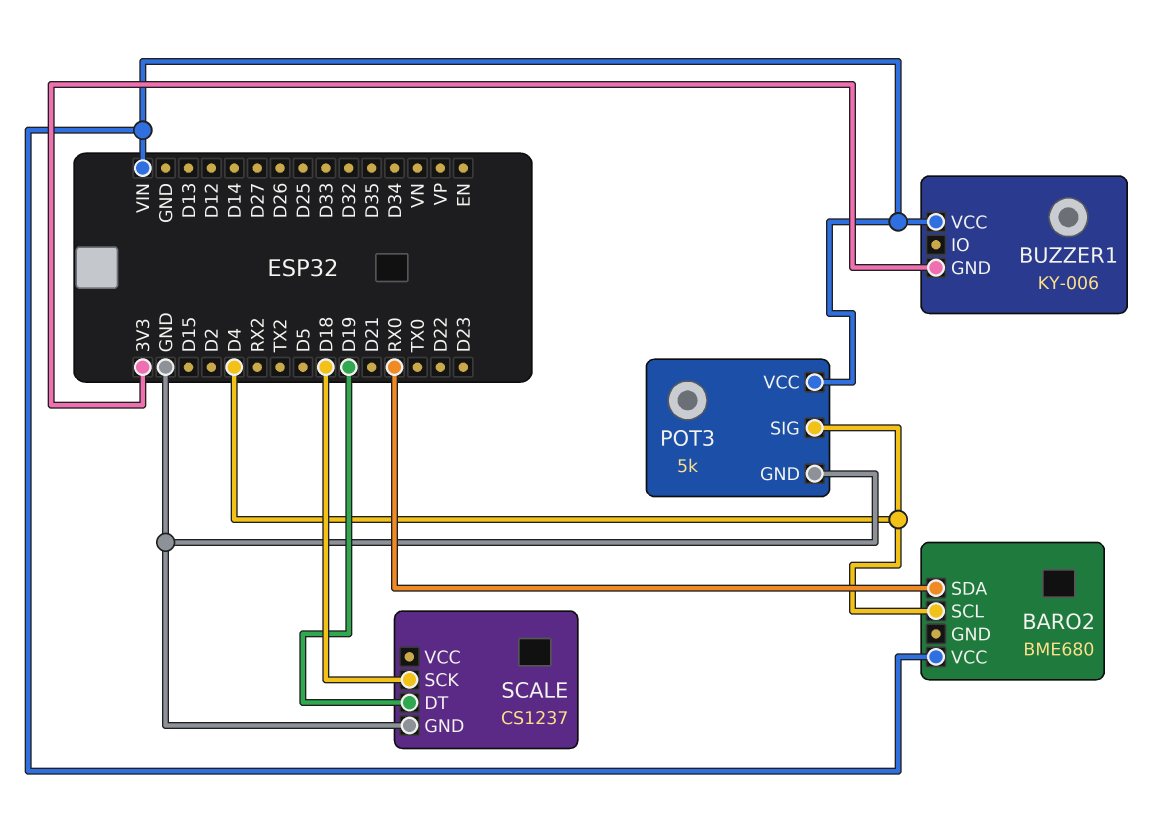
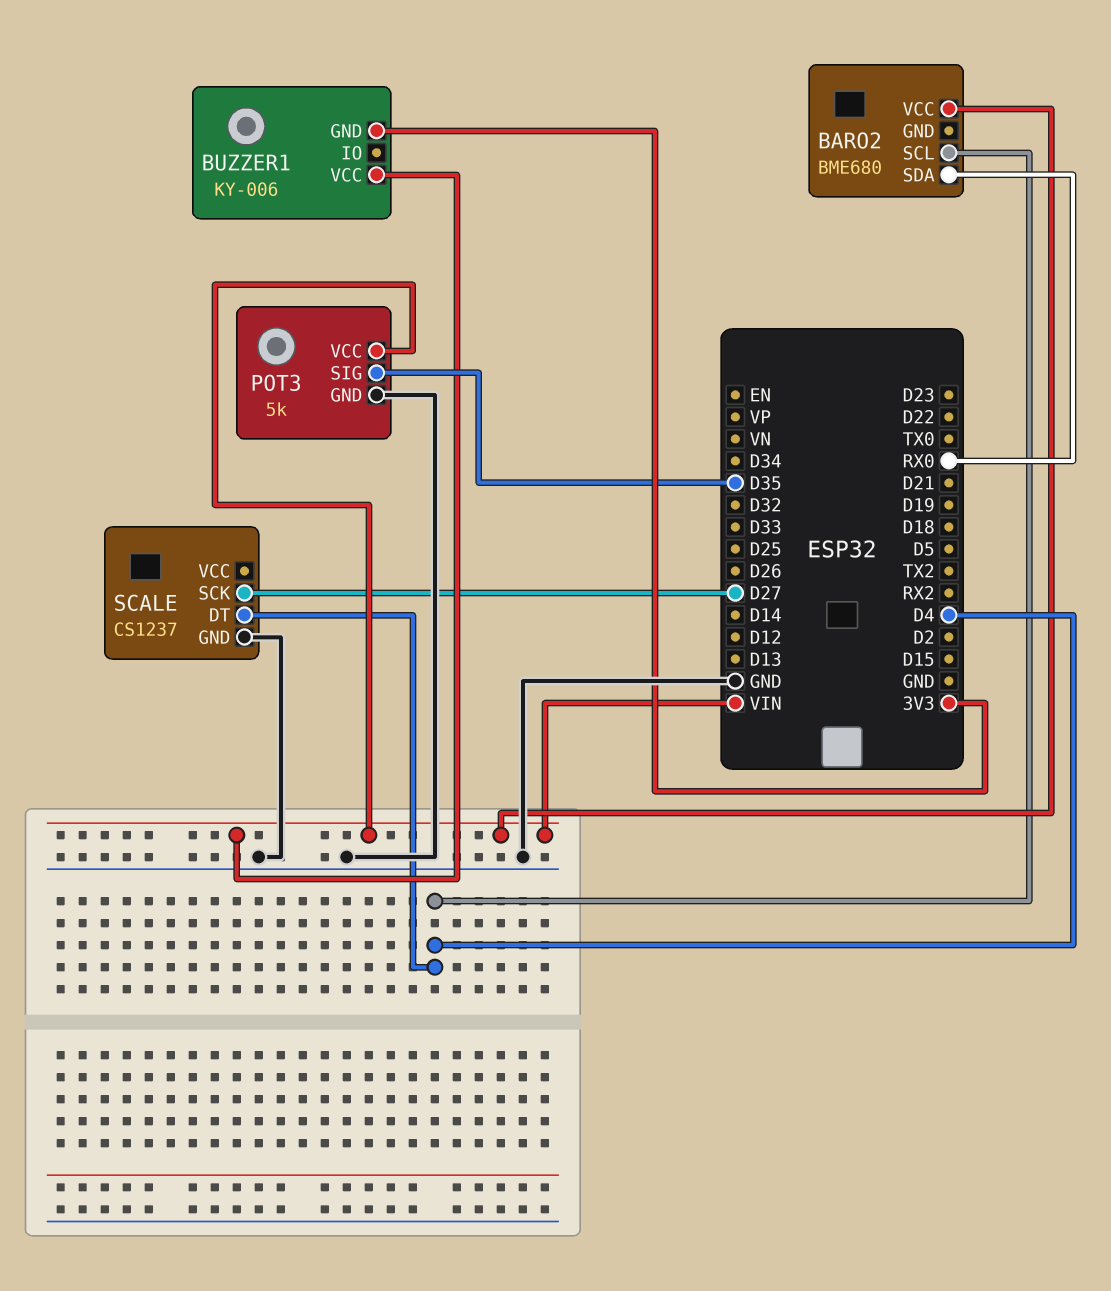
POT3 pin SIG: D4 -> D35
SCALE pin DT: D19 -> D4
SCALE pin SCK: D18 -> D27

